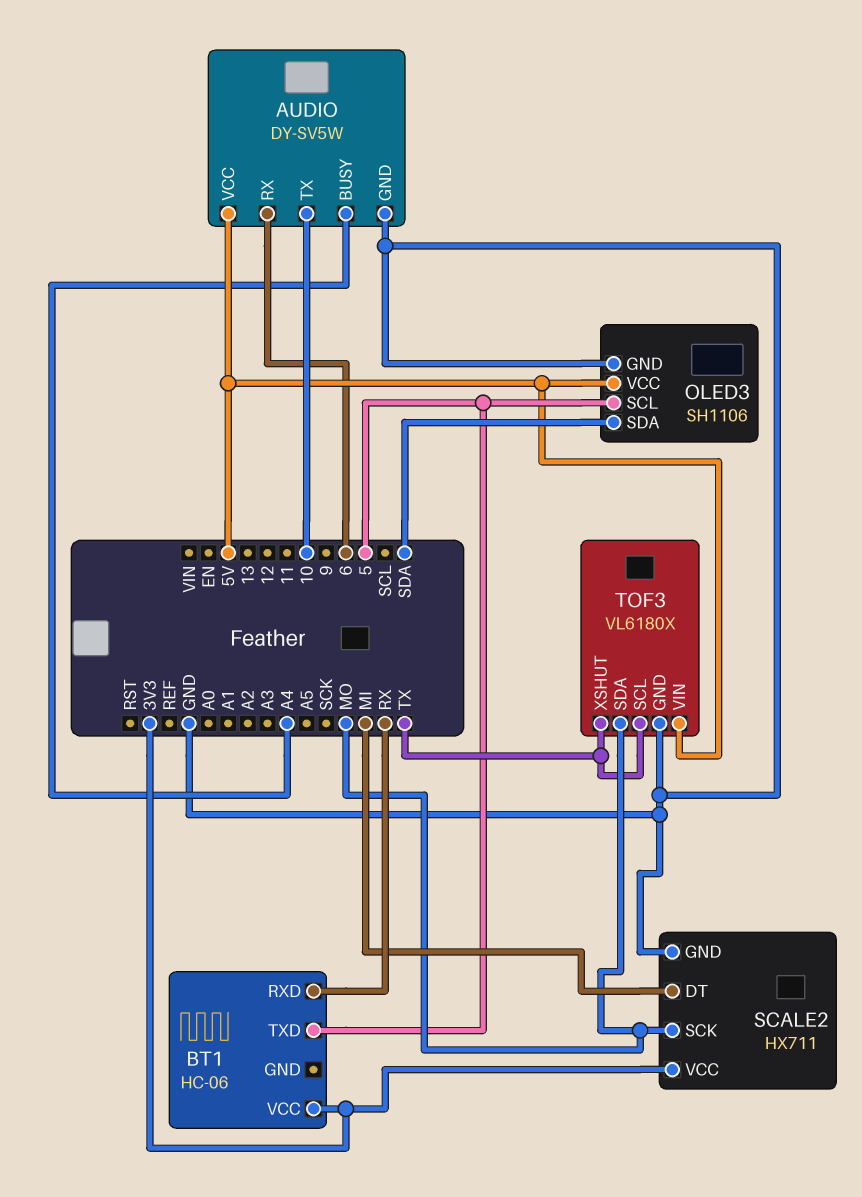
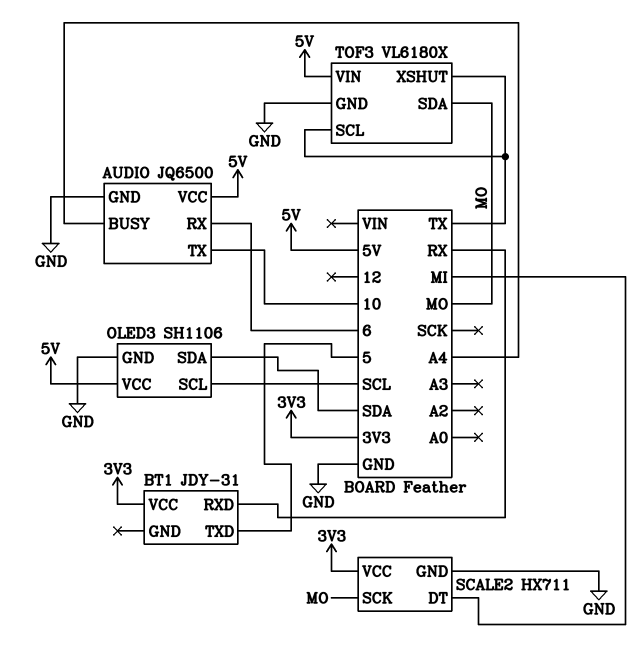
AUDIO: DY-SV5W -> JQ6500
BT1: HC-06 -> JDY-31
OLED3 pin SCL: 5 -> SCL

